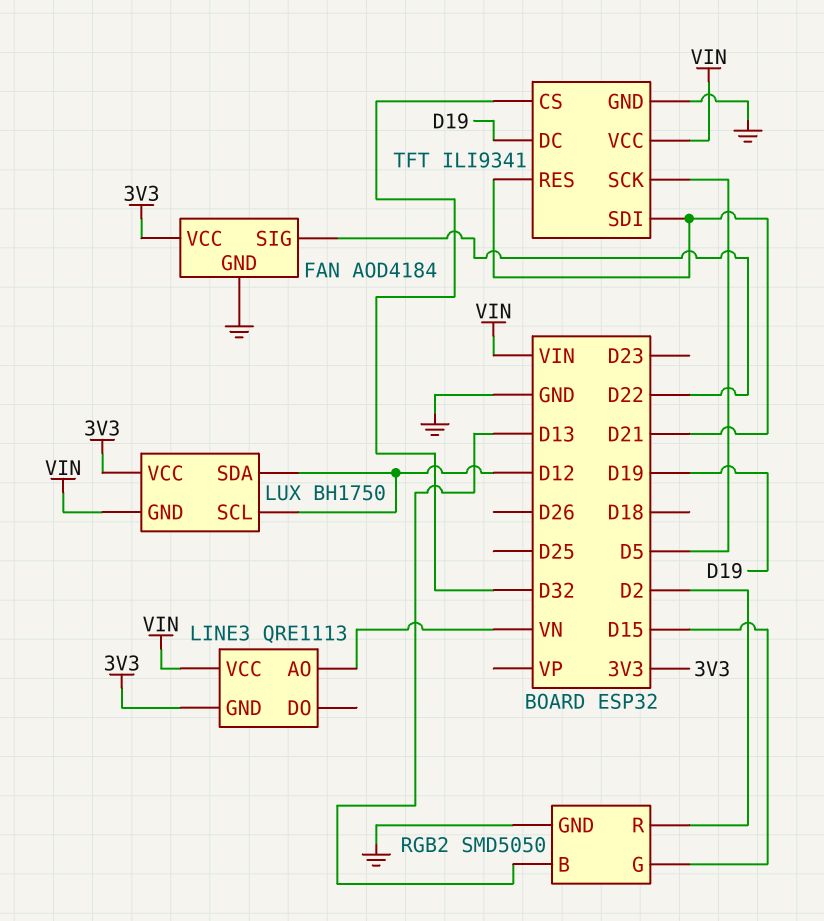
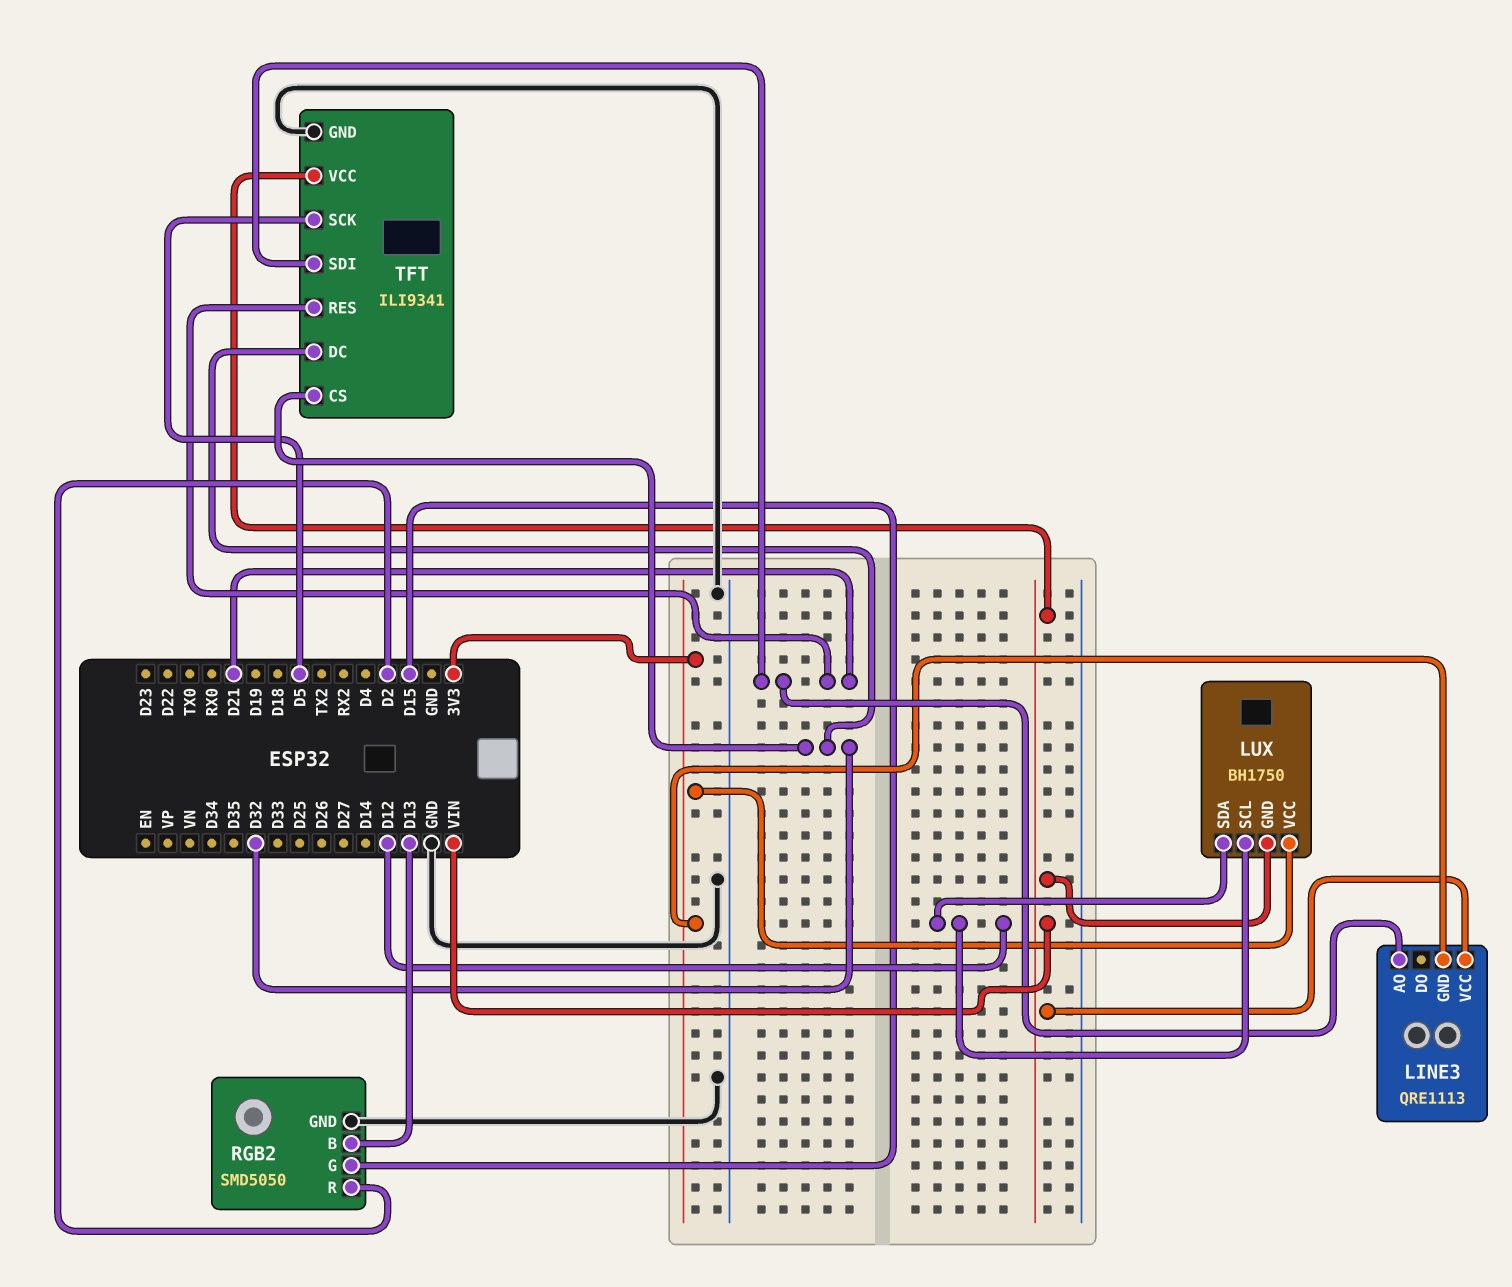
FAN: AOD4184 -> none
FAN pin GND: GND -> none
FAN pin SIG: D22 -> none
FAN pin VCC: 3V3 -> none
LINE3 pin AO: VN -> D21
TFT pin DC: D19 -> D32

